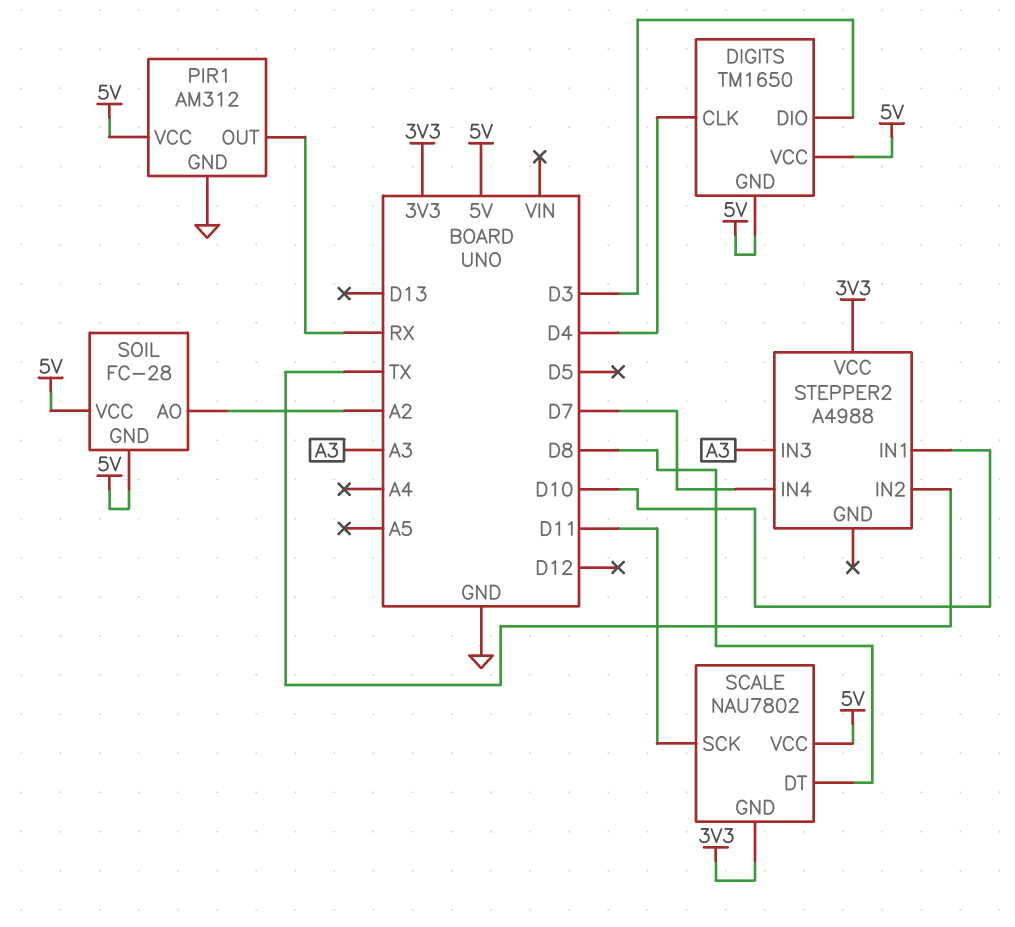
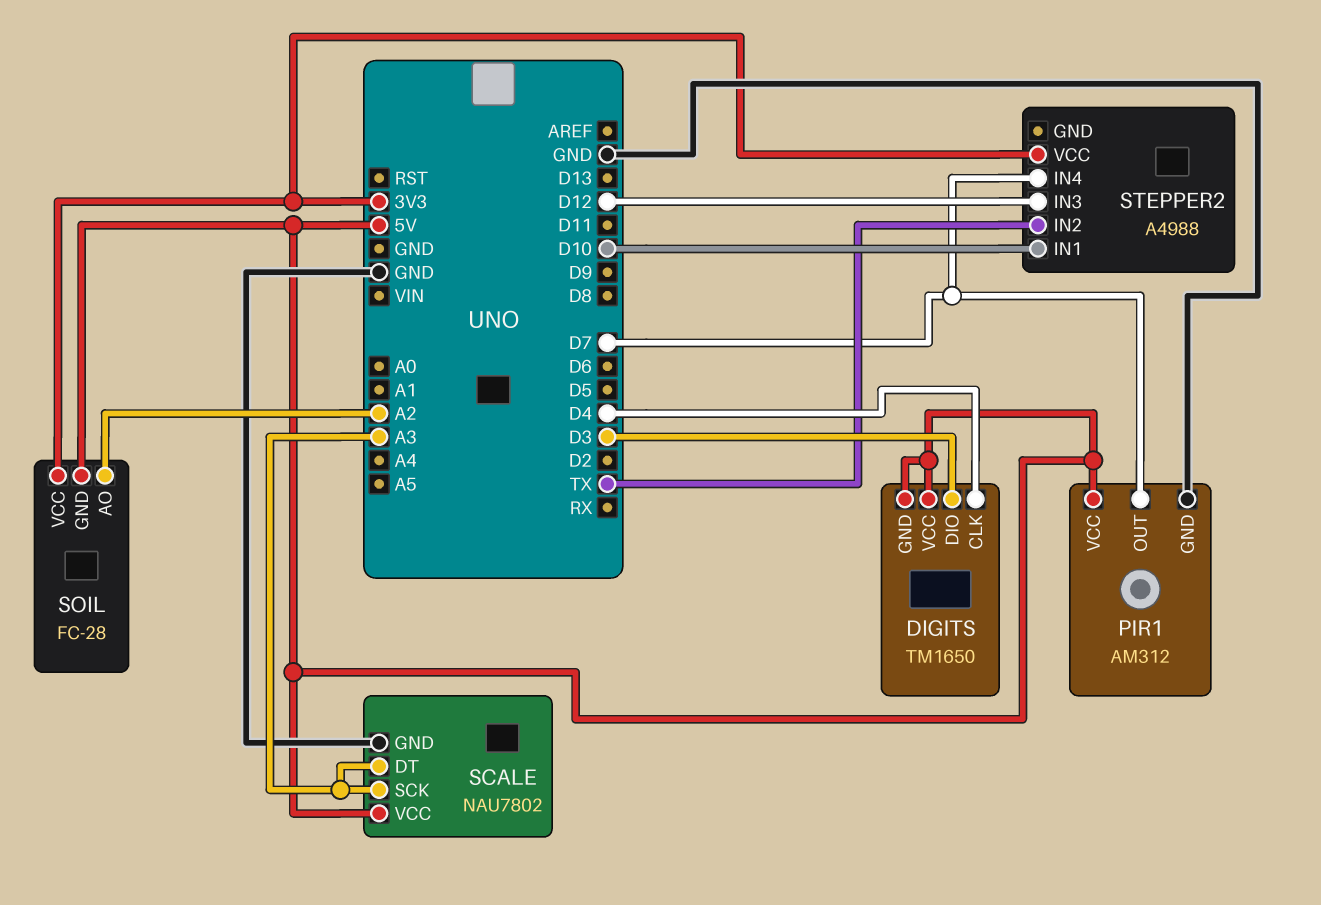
PIR1 pin OUT: RX -> D7
SCALE pin DT: D8 -> A3
SCALE pin GND: 3V3 -> GND
SCALE pin SCK: D11 -> A3
SOIL pin VCC: 5V -> 3V3
STEPPER2 pin IN3: A3 -> D12

